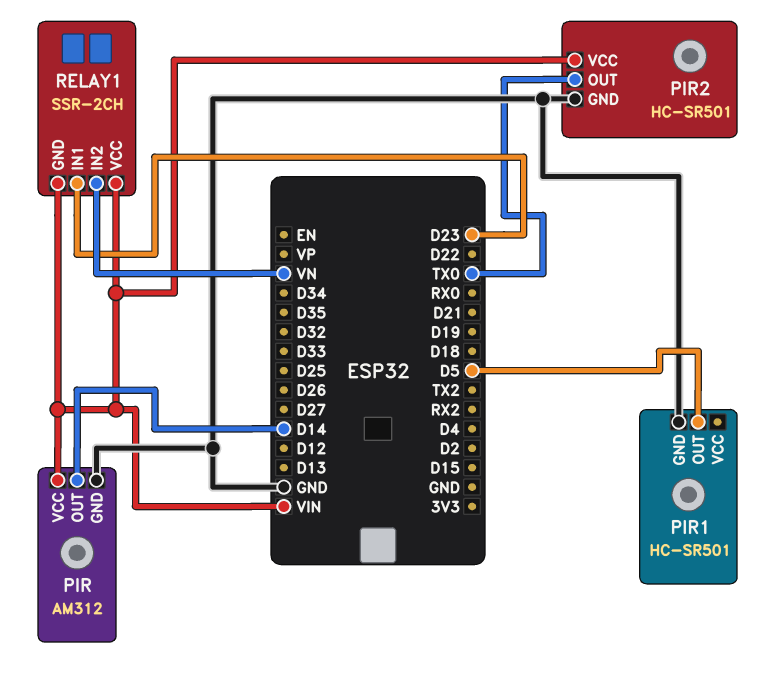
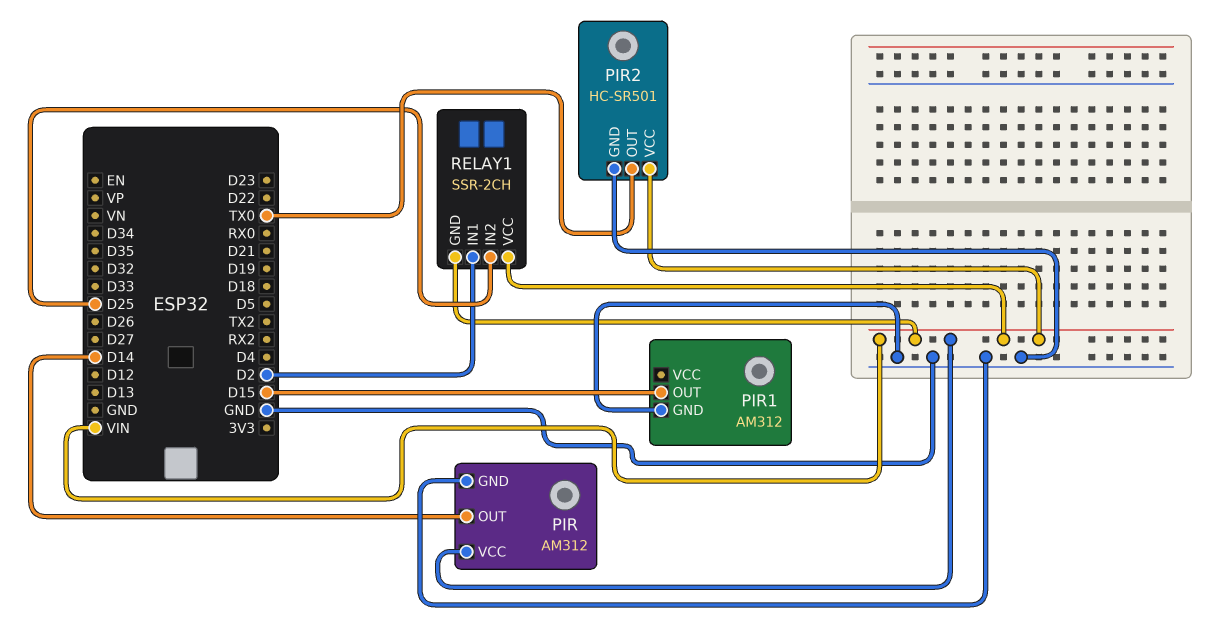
PIR1: HC-SR501 -> AM312
PIR1 pin OUT: D5 -> D15
RELAY1 pin IN1: D23 -> D2
RELAY1 pin IN2: VN -> D25

